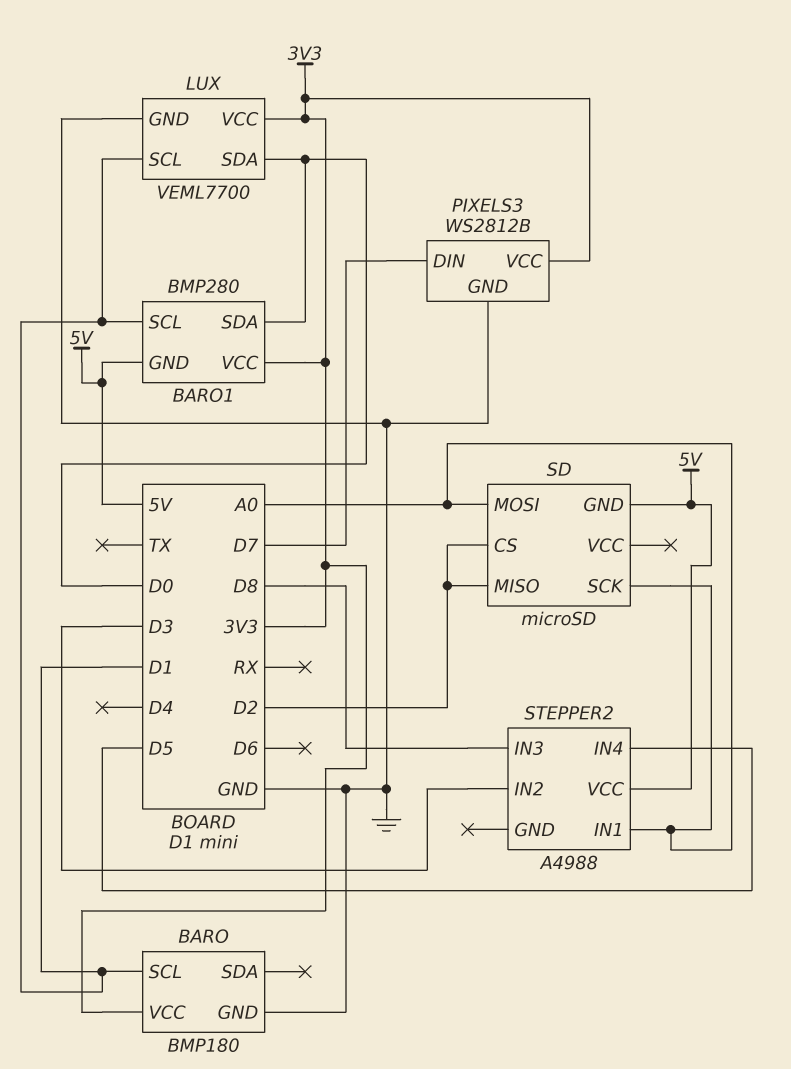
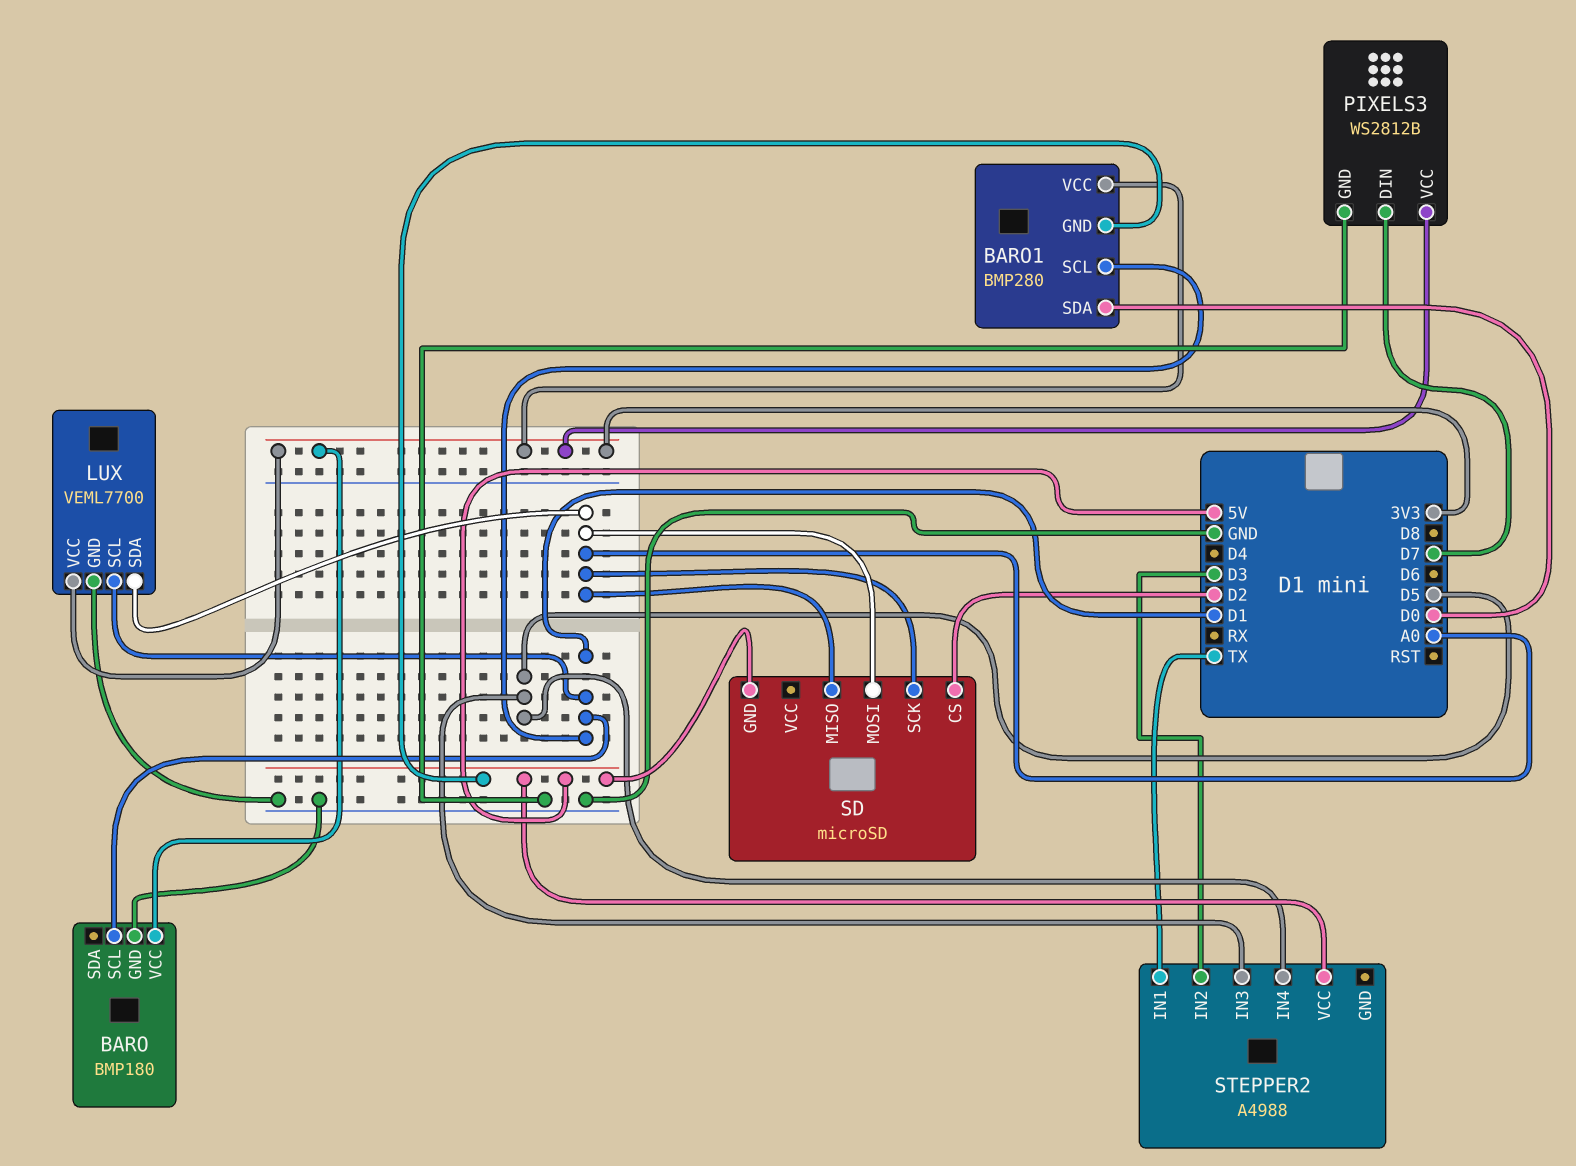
LUX pin SDA: D0 -> A0
SD pin MISO: D2 -> A0
STEPPER2 pin IN1: A0 -> TX
STEPPER2 pin IN3: D8 -> D5

